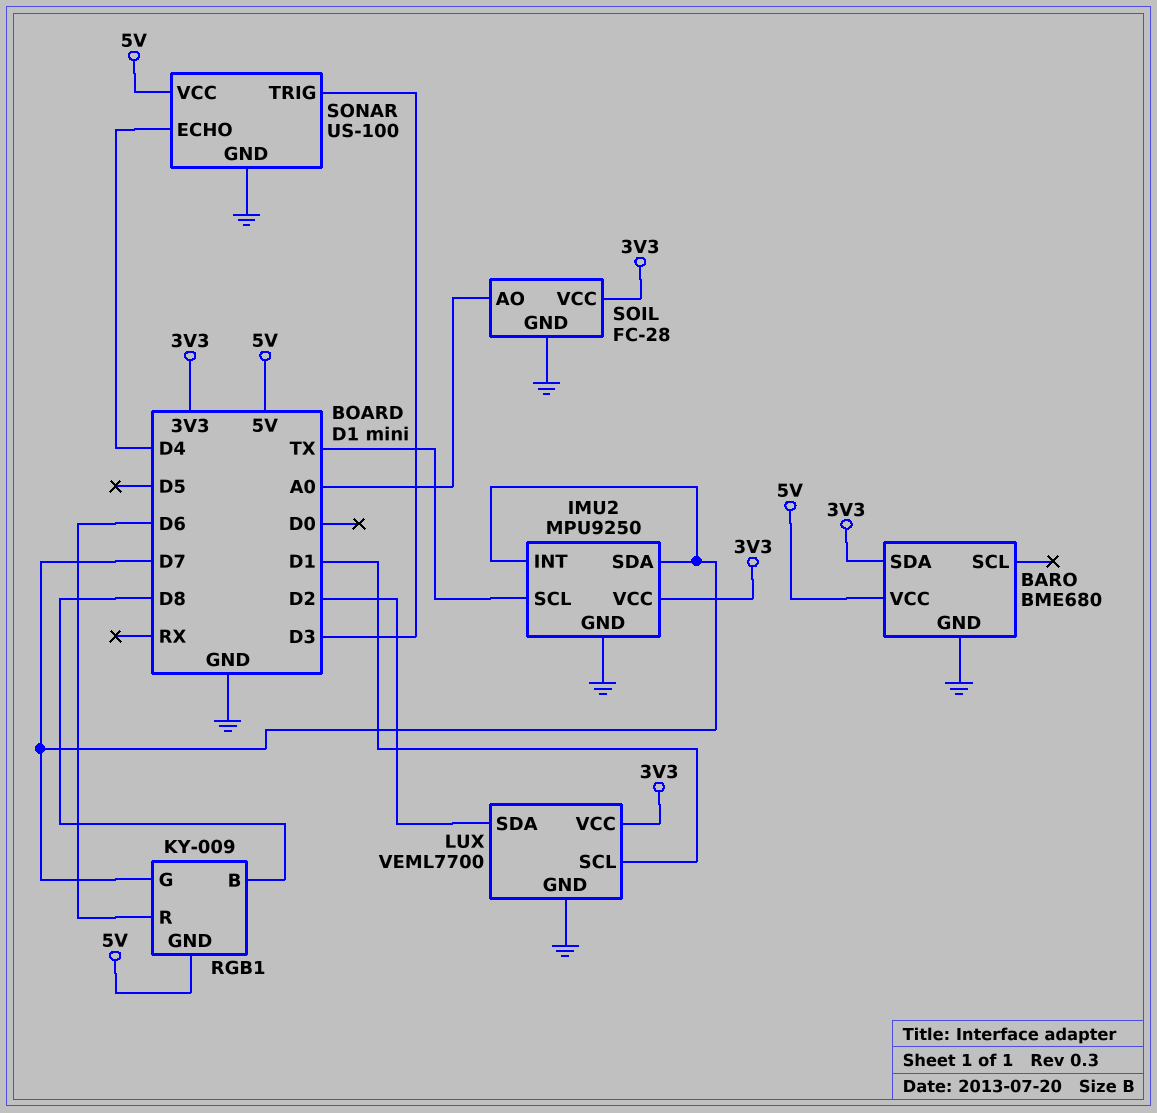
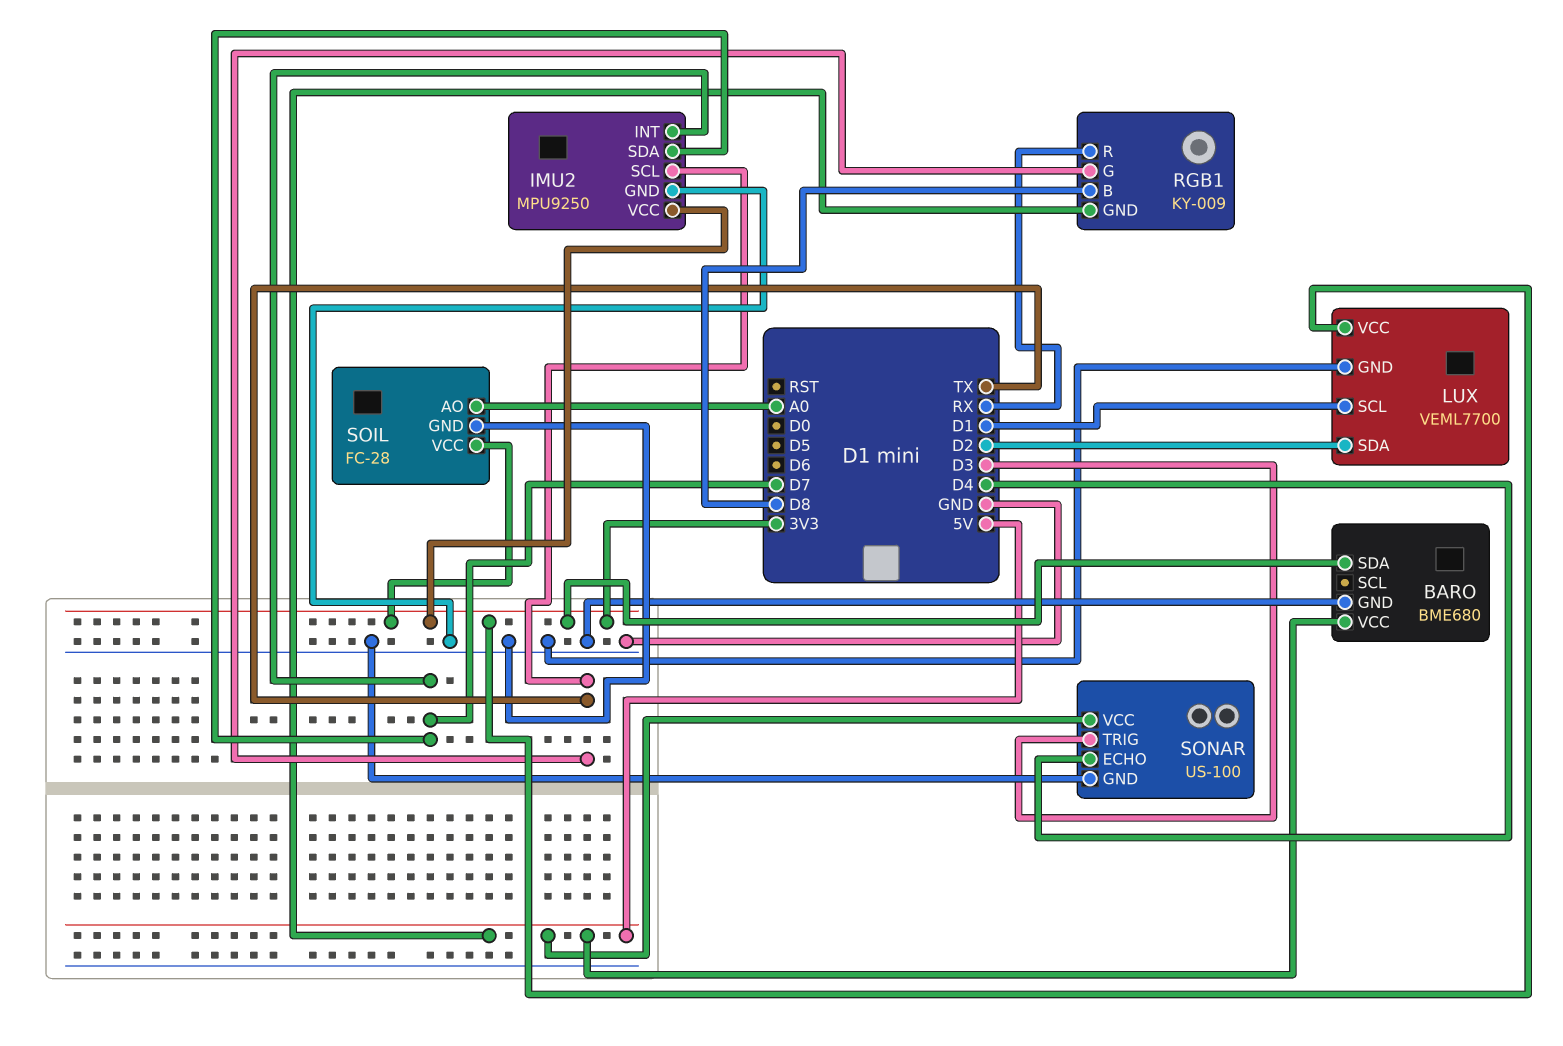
RGB1 pin G: D7 -> TX
RGB1 pin R: D6 -> RX

